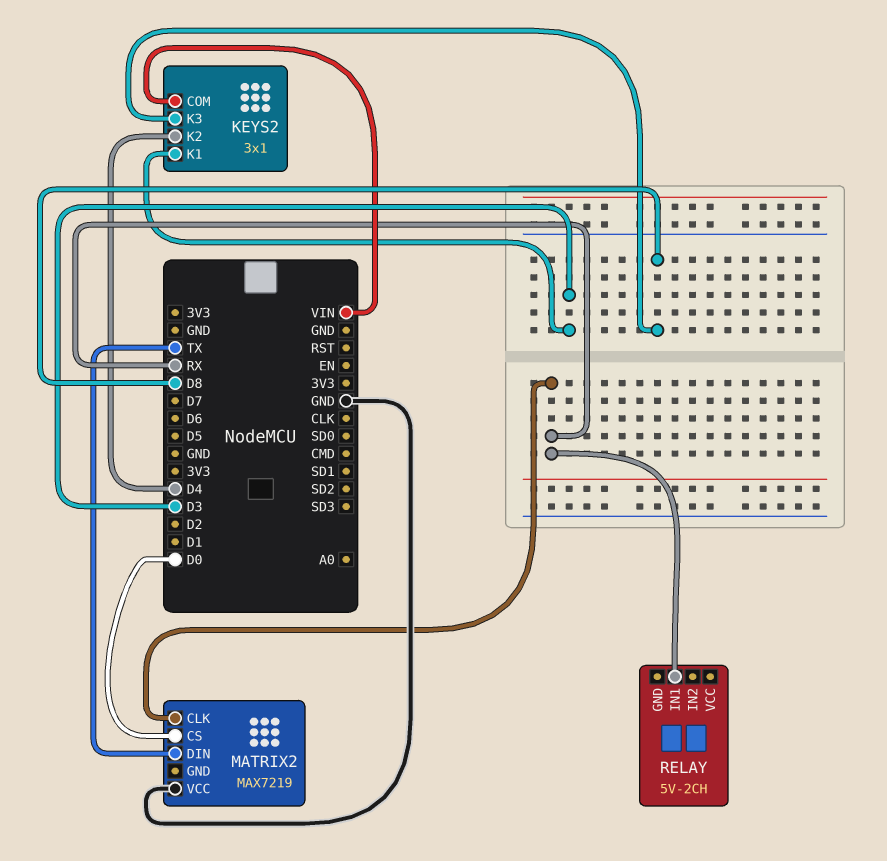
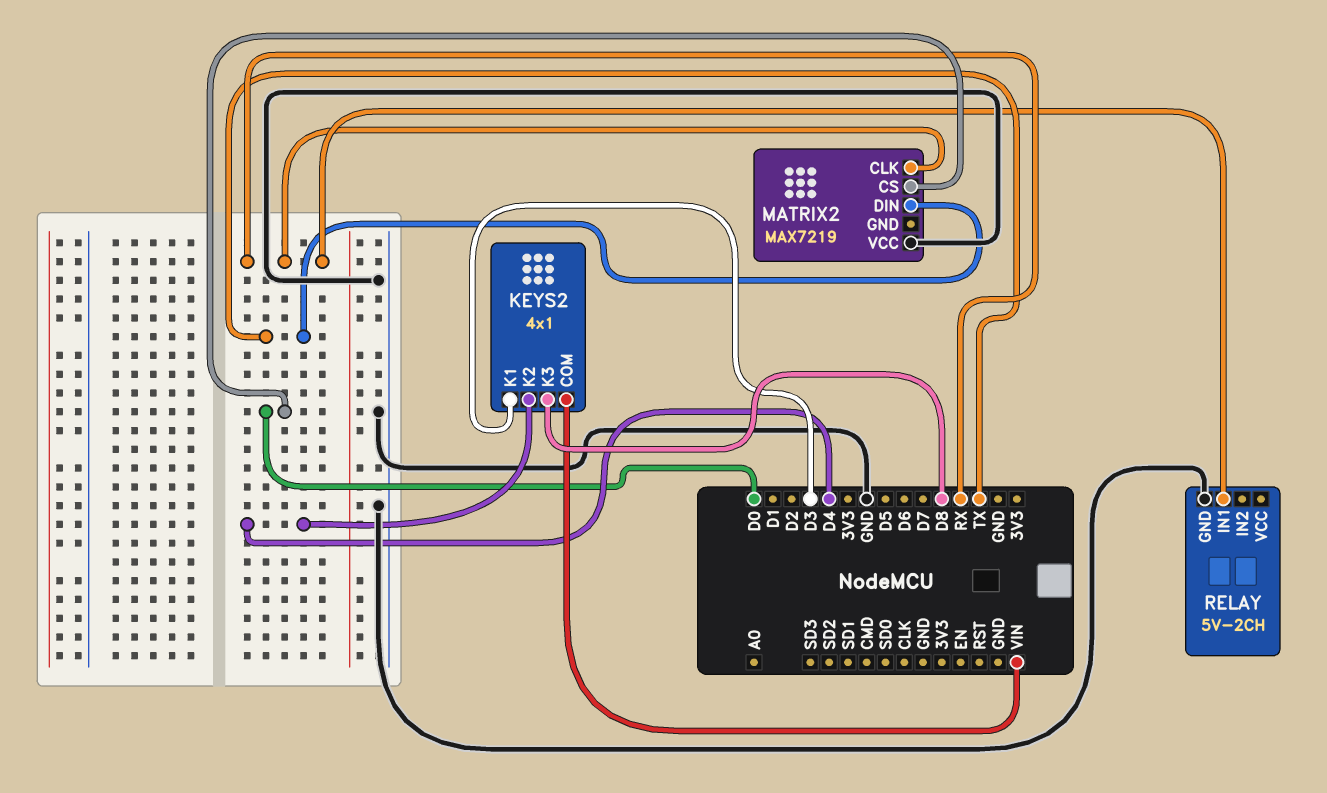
KEYS2: 3x1 -> 4x1
RELAY pin GND: none -> GND

